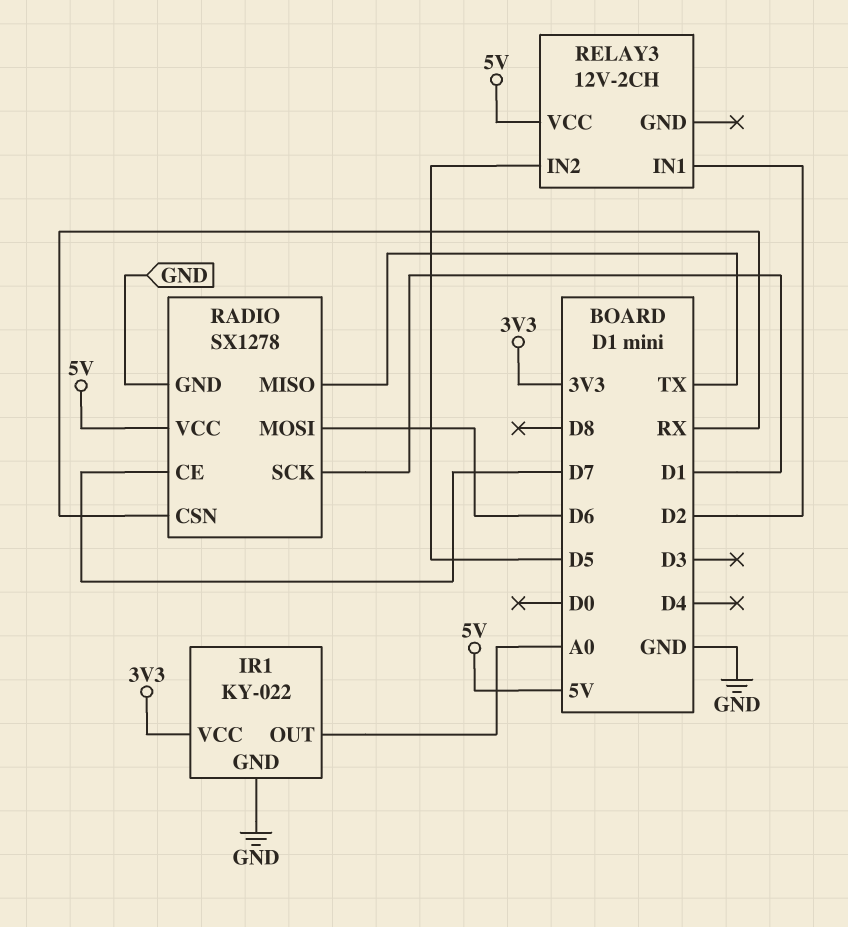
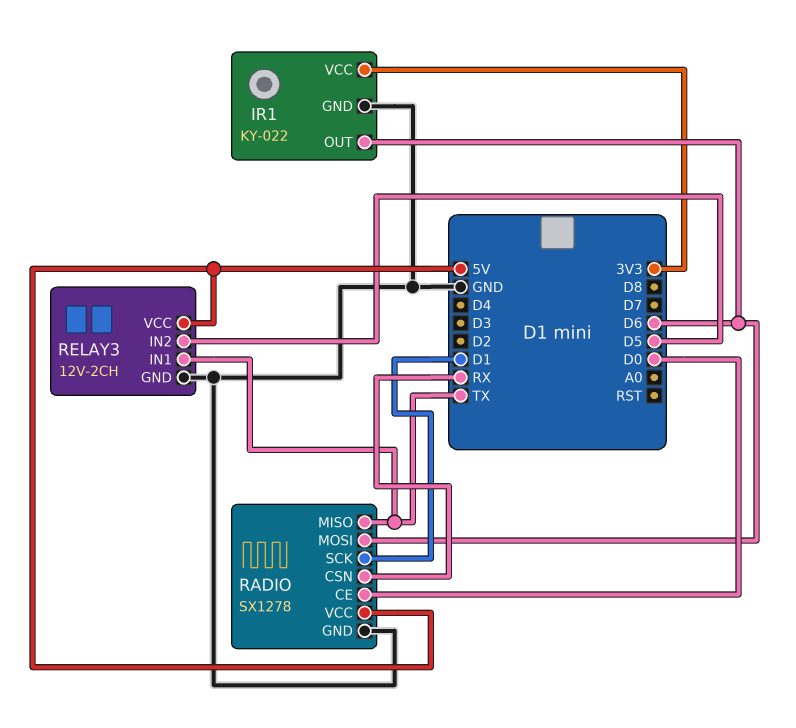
IR1 pin OUT: A0 -> D6
RADIO pin CE: D7 -> D0
RELAY3 pin GND: none -> GND
RELAY3 pin IN1: D2 -> TX

